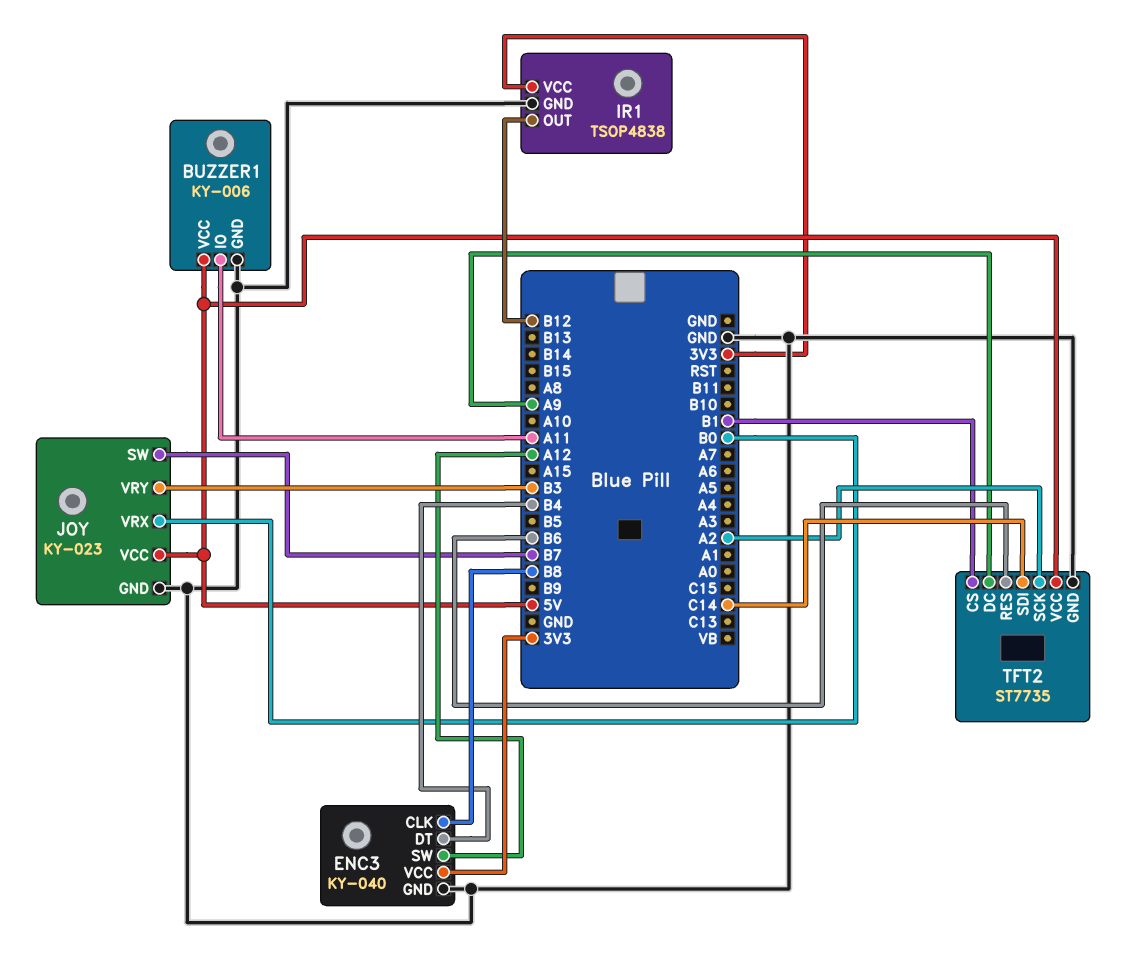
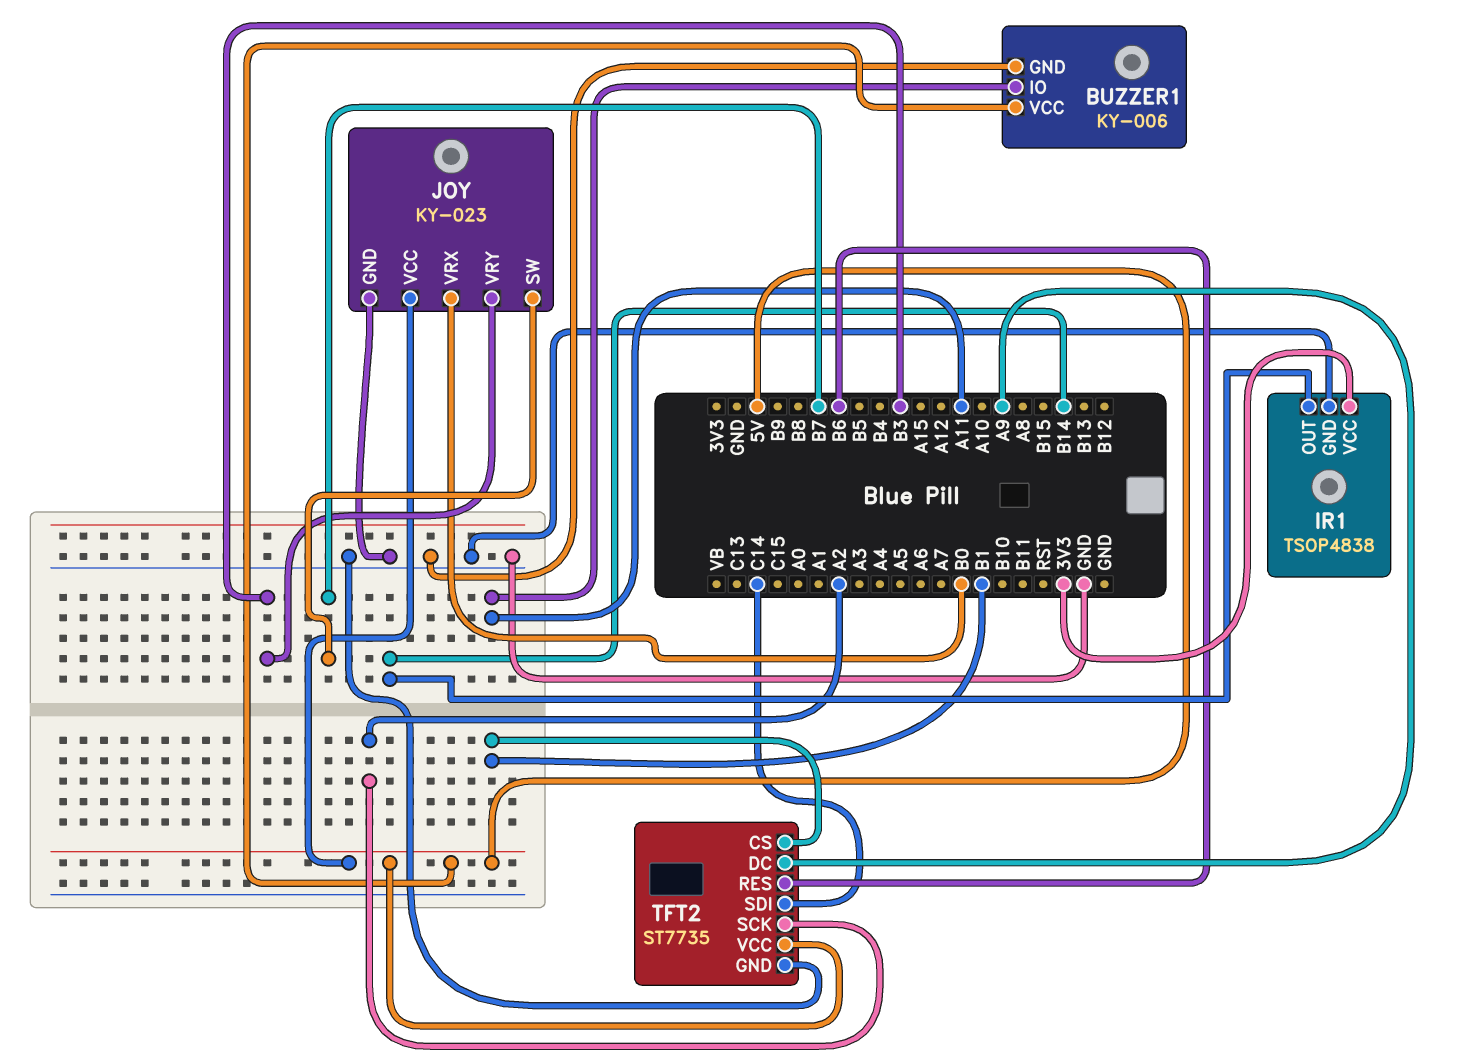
ENC3: KY-040 -> none
ENC3 pin CLK: B8 -> none
ENC3 pin DT: B4 -> none
ENC3 pin GND: GND -> none
ENC3 pin SW: A12 -> none
ENC3 pin VCC: 3V3 -> none
IR1 pin OUT: B12 -> B14

